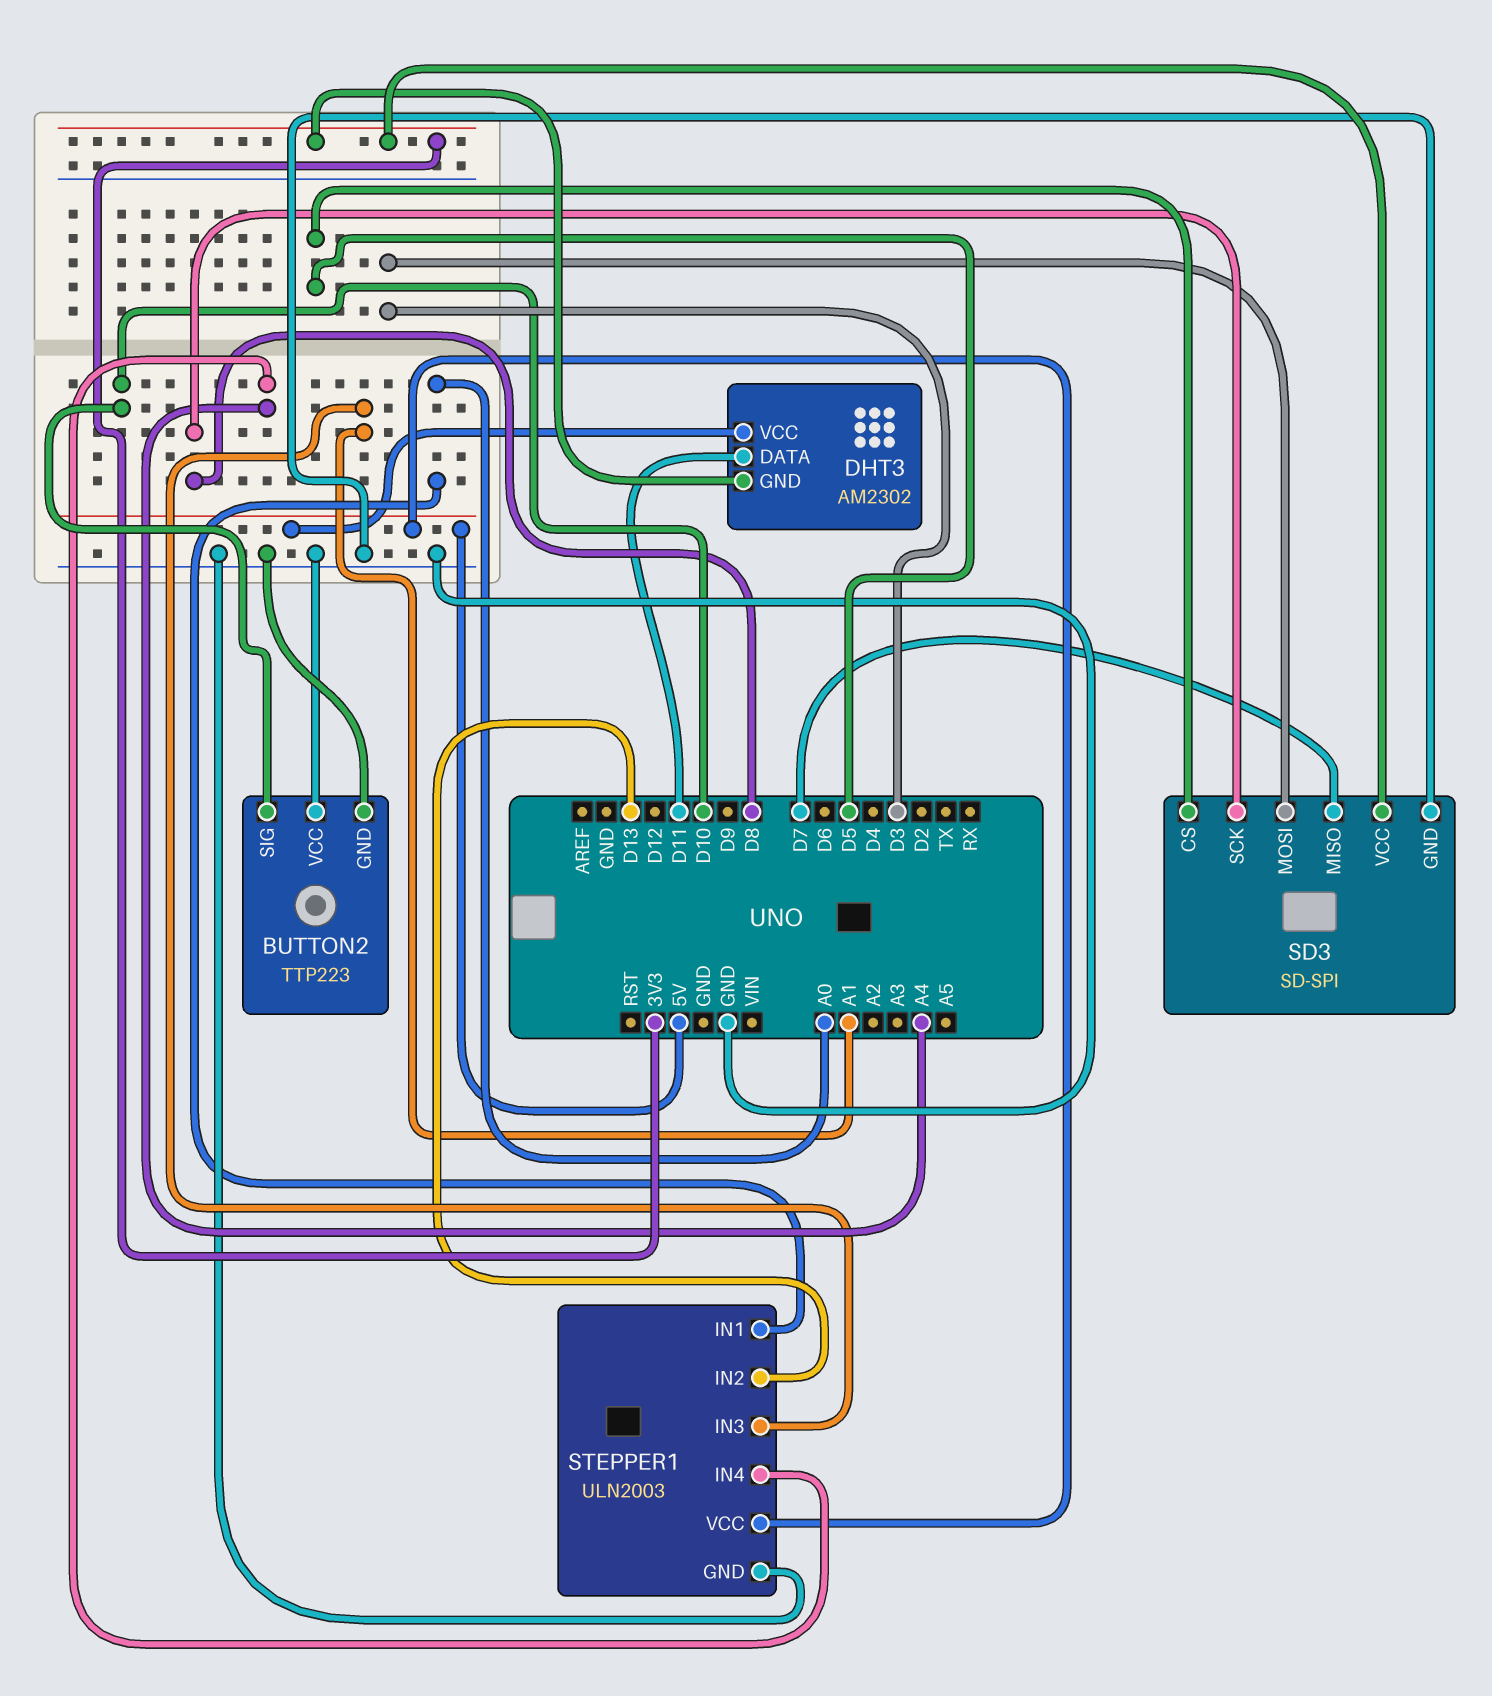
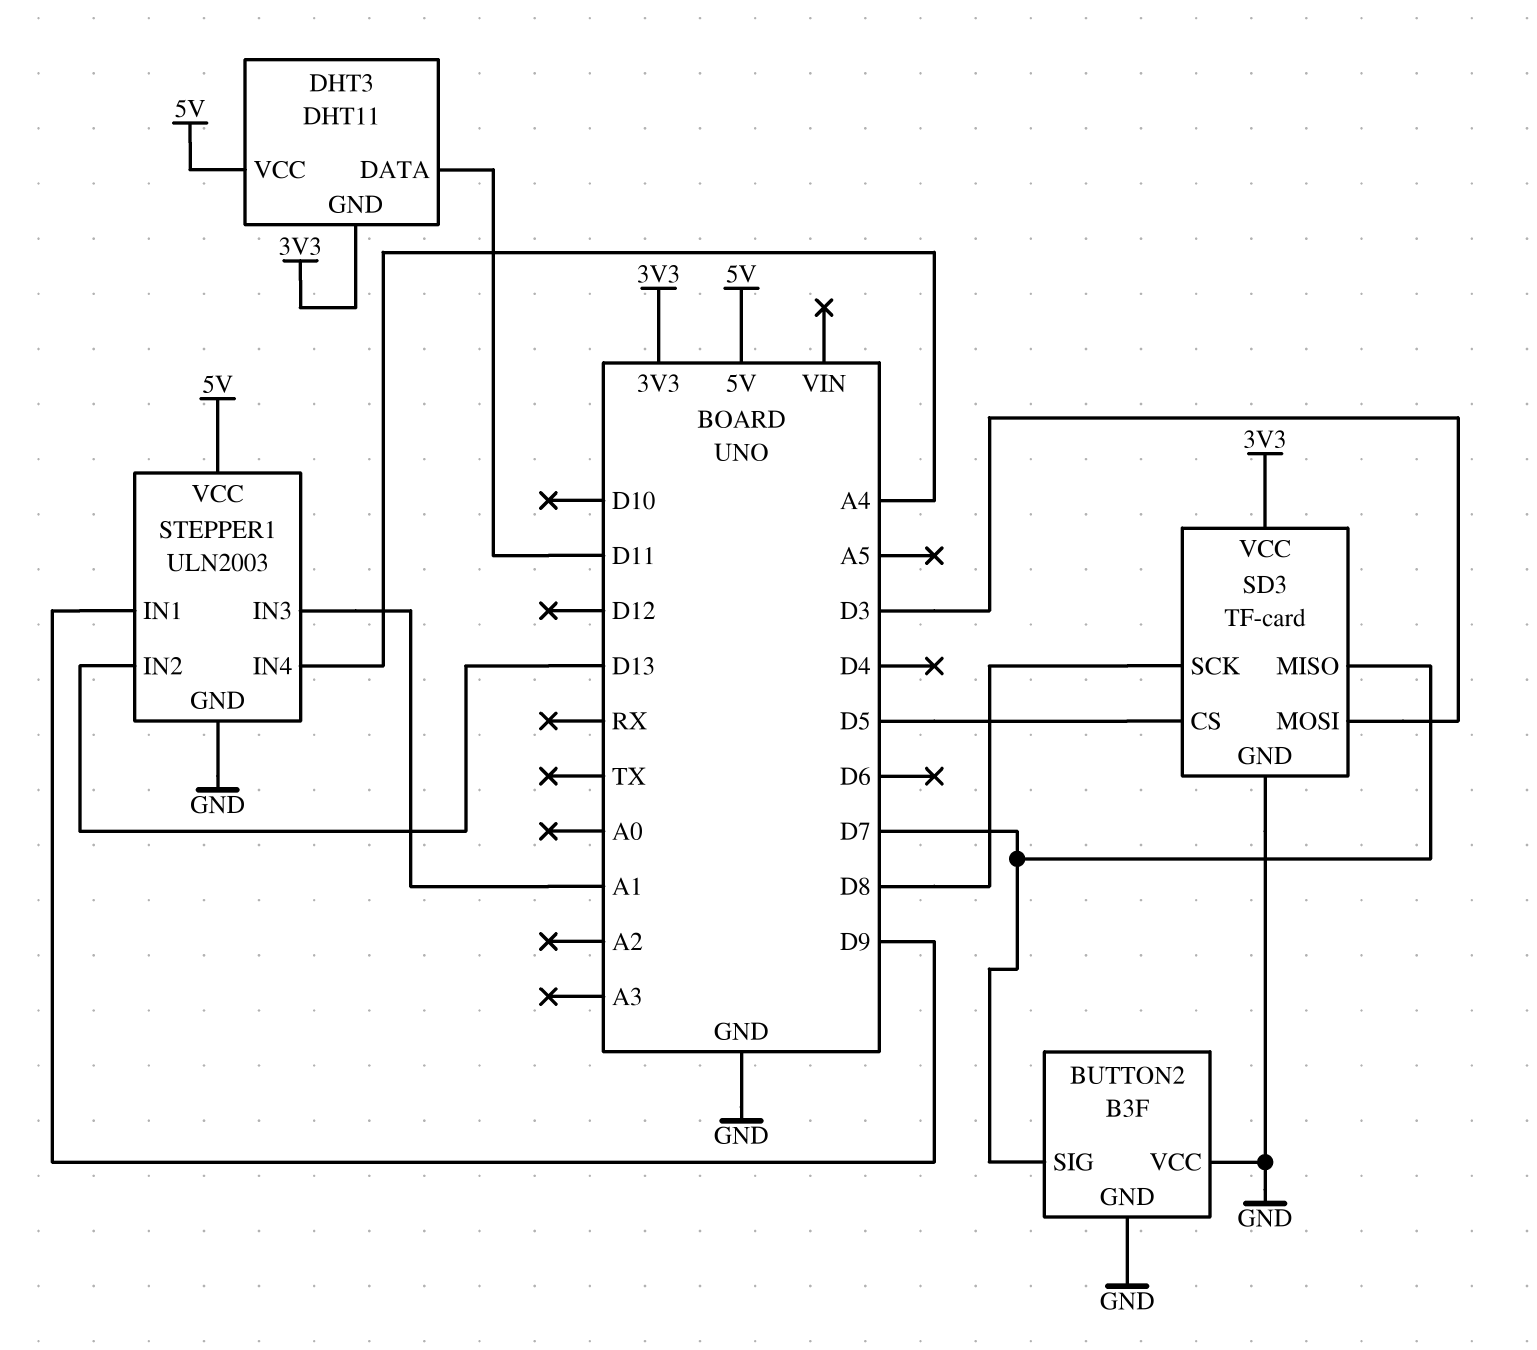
BUTTON2: TTP223 -> B3F
BUTTON2 pin SIG: D10 -> D7
DHT3: AM2302 -> DHT11
SD3: SD-SPI -> TF-card
STEPPER1 pin IN1: A0 -> D9

